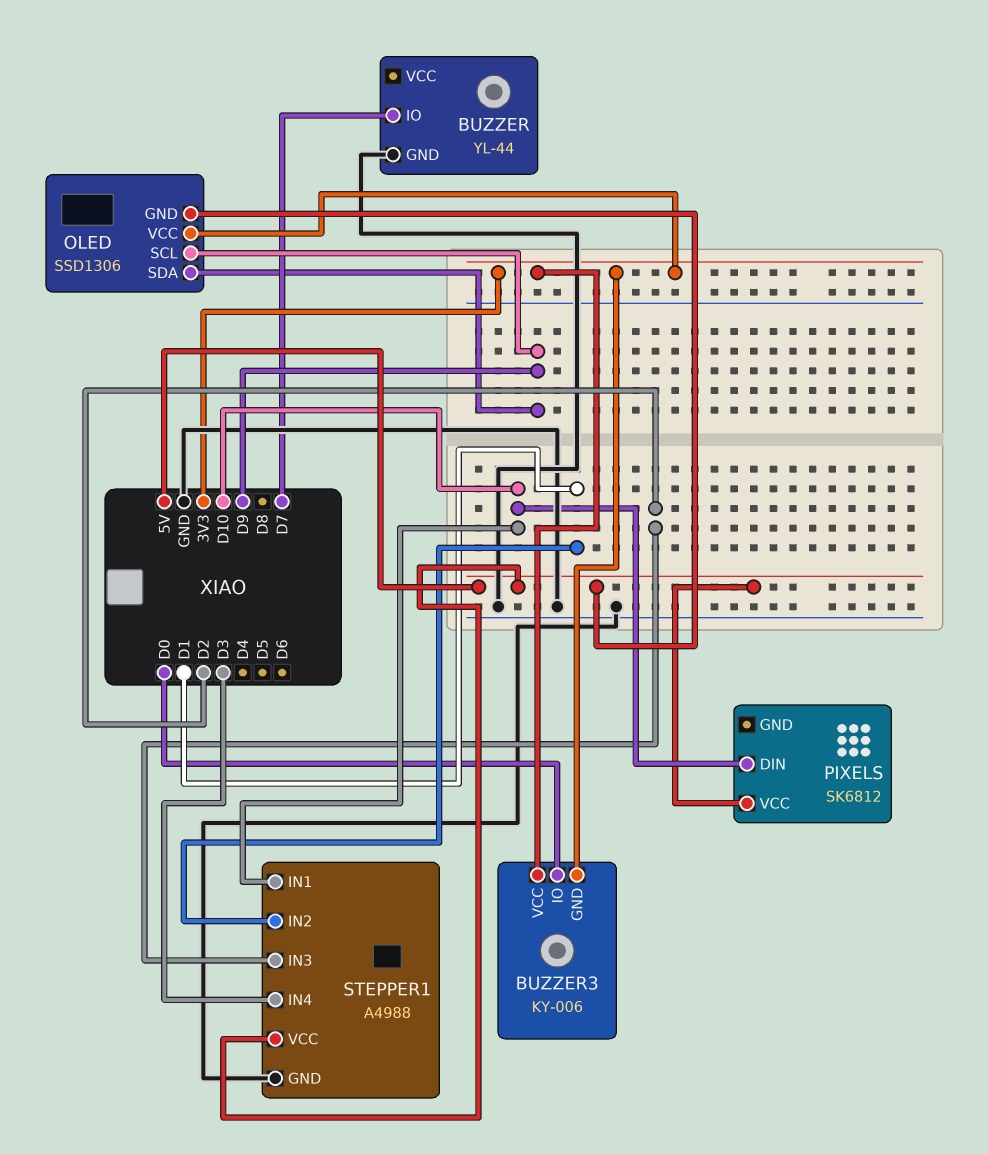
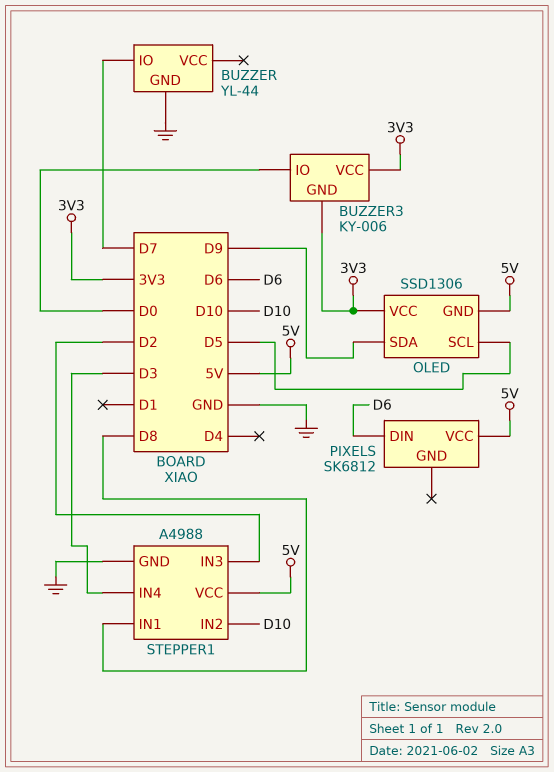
OLED pin SCL: D9 -> D5
PIXELS pin DIN: D10 -> D6
STEPPER1 pin IN1: D10 -> D8
STEPPER1 pin IN2: D1 -> D10

